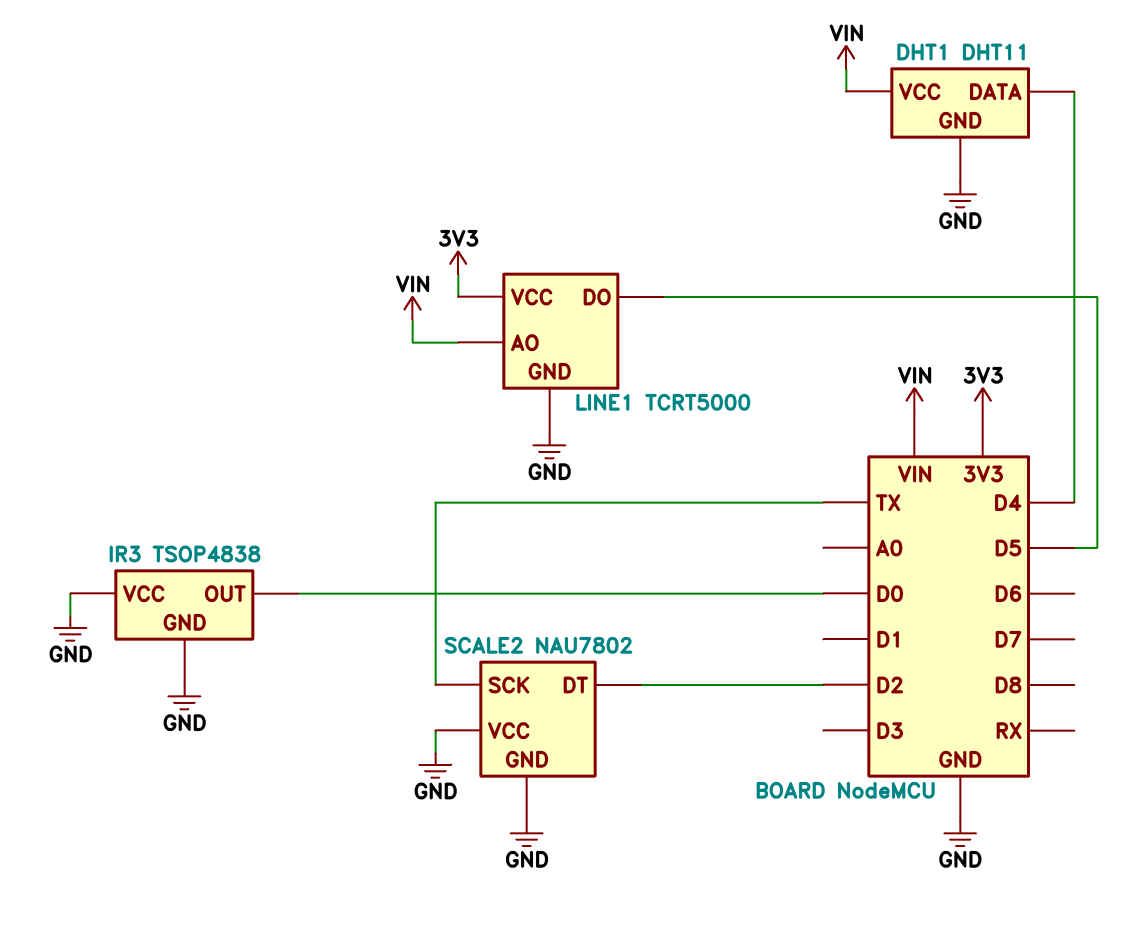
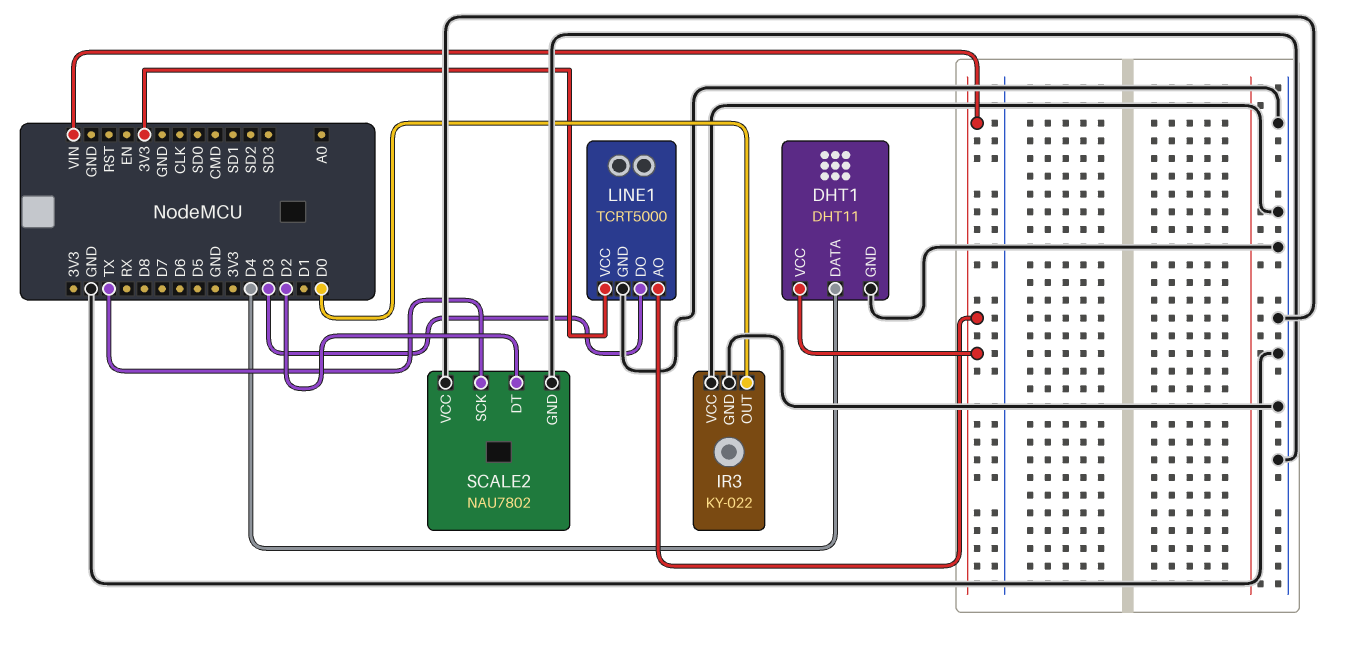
IR3: TSOP4838 -> KY-022
LINE1 pin DO: D5 -> D3

